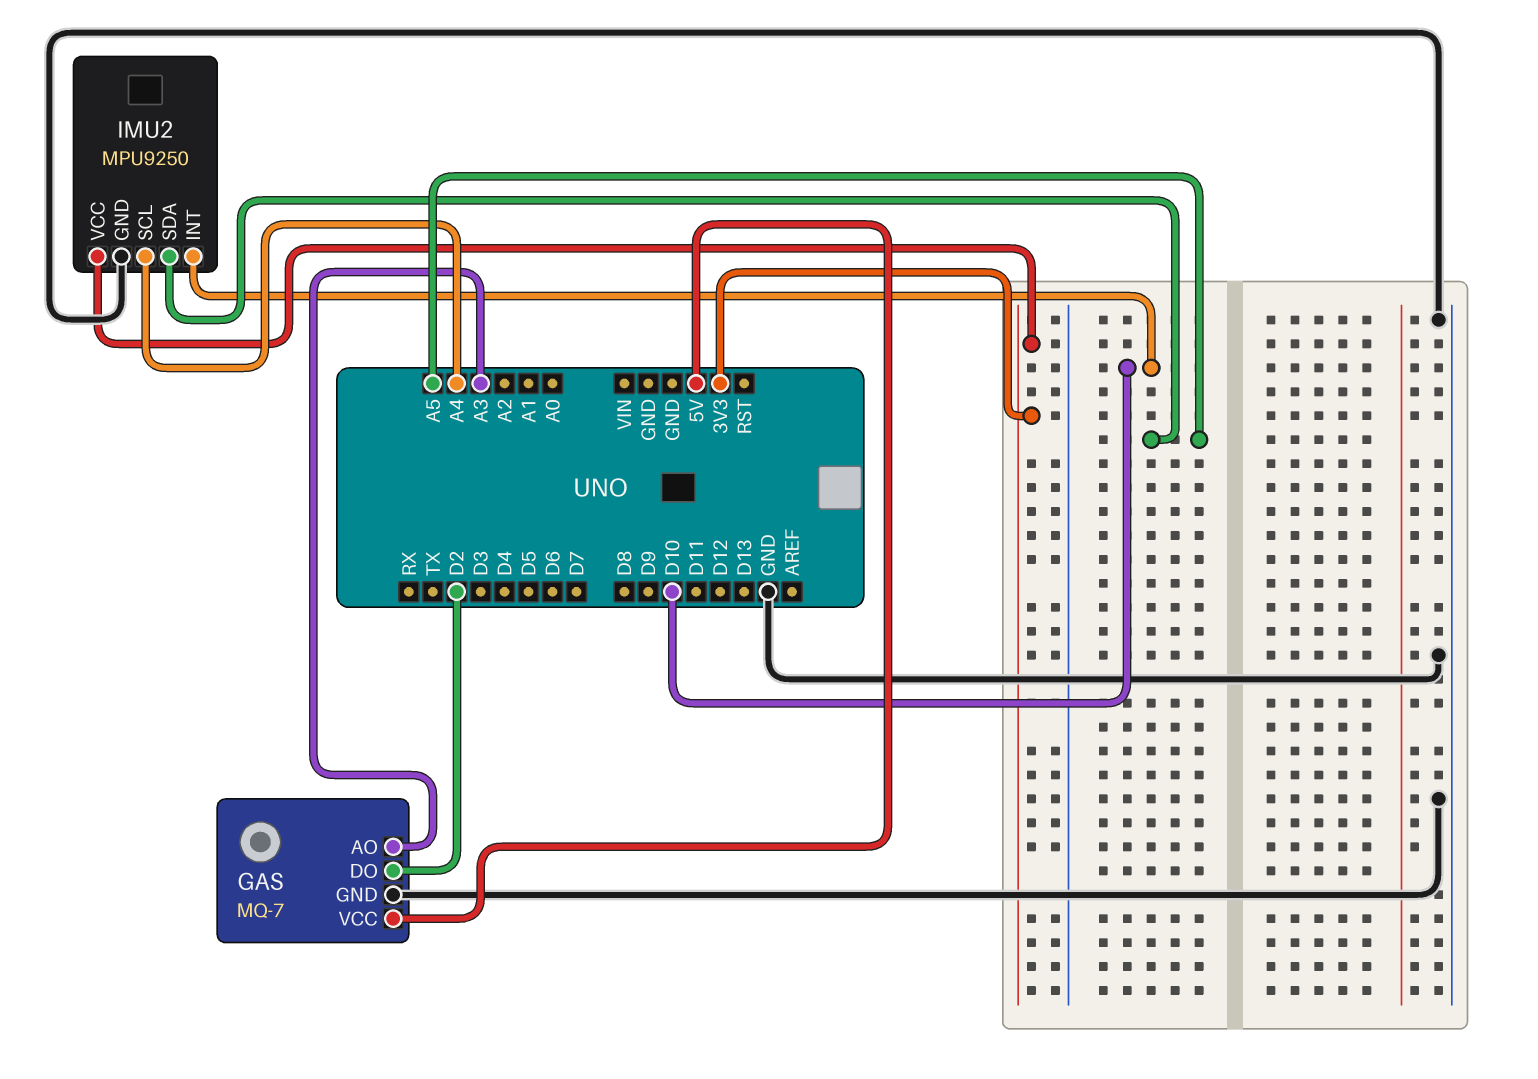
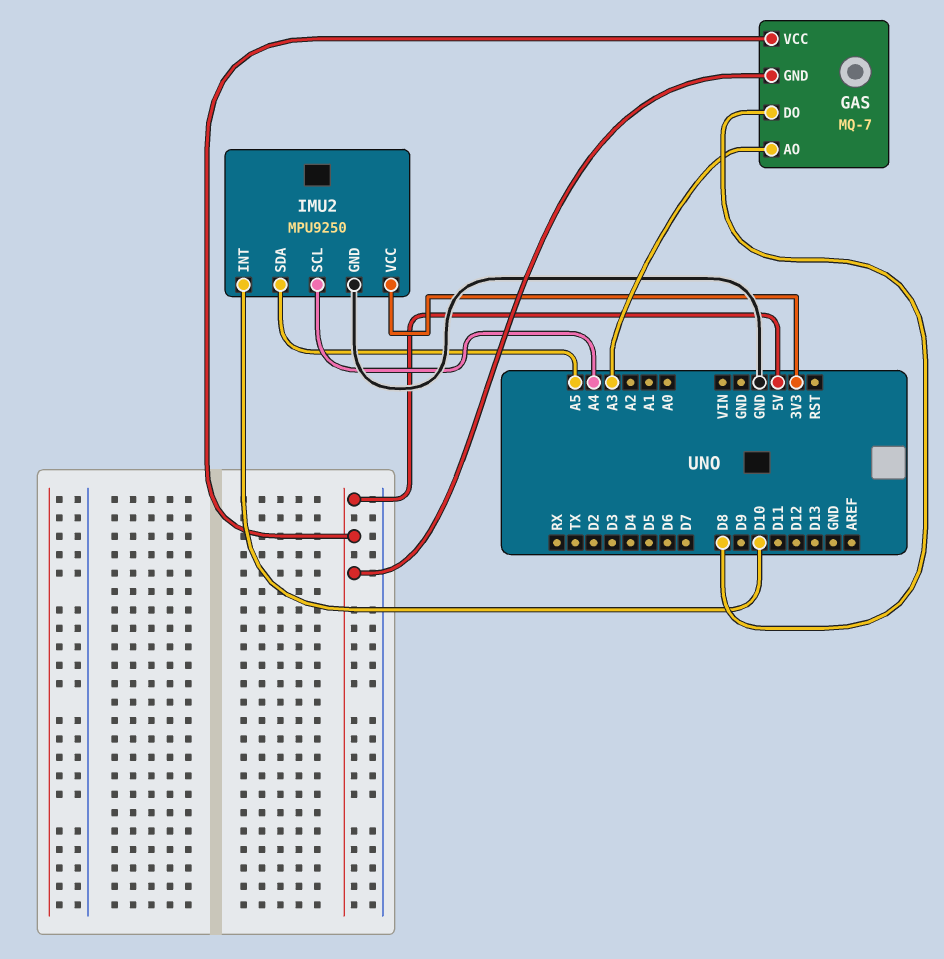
GAS pin DO: D2 -> D8
GAS pin GND: GND -> 5V

